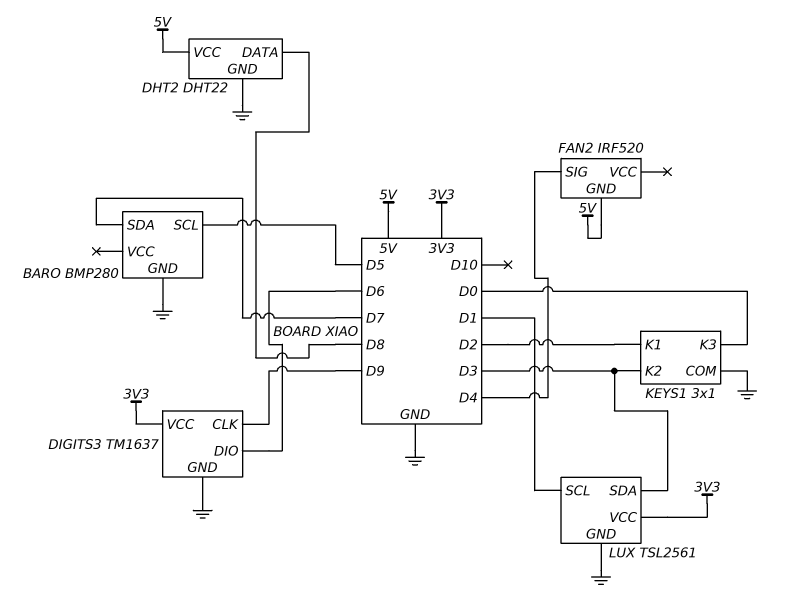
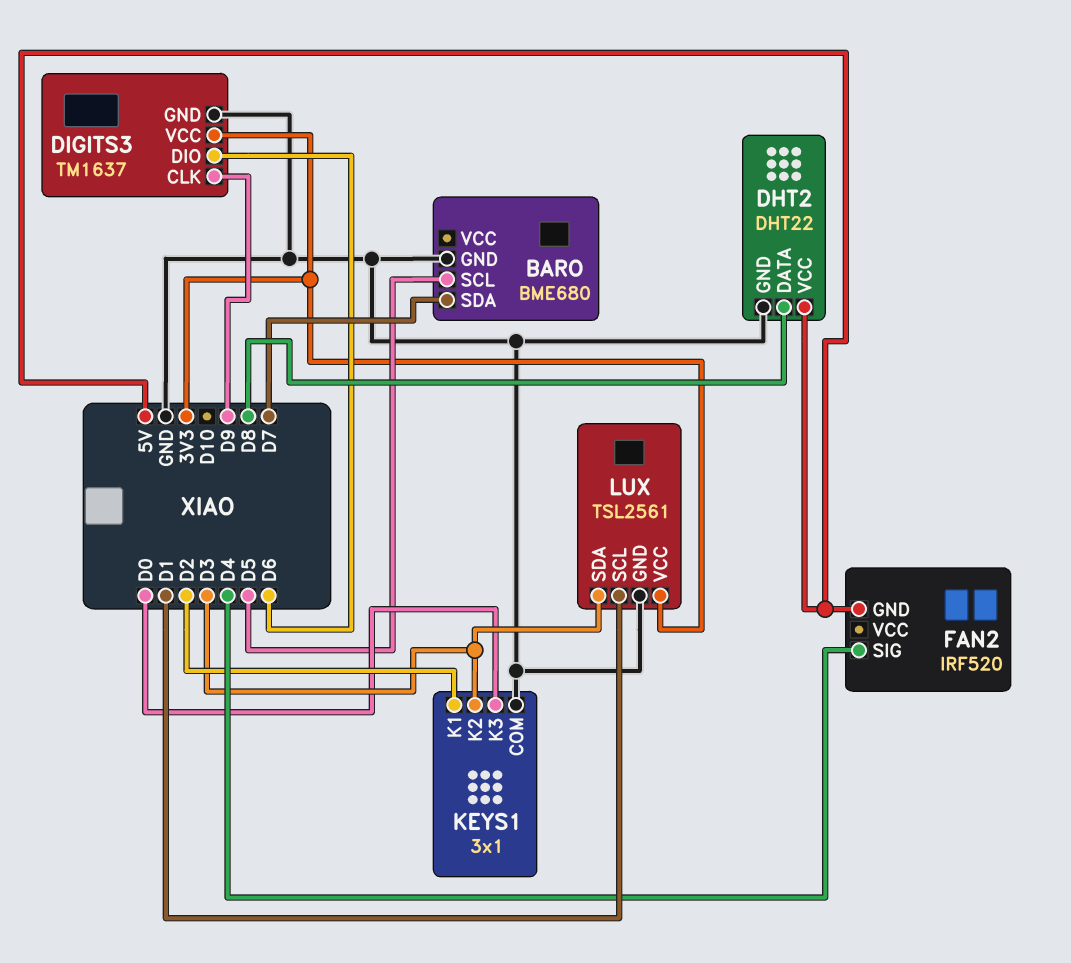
BARO: BMP280 -> BME680

